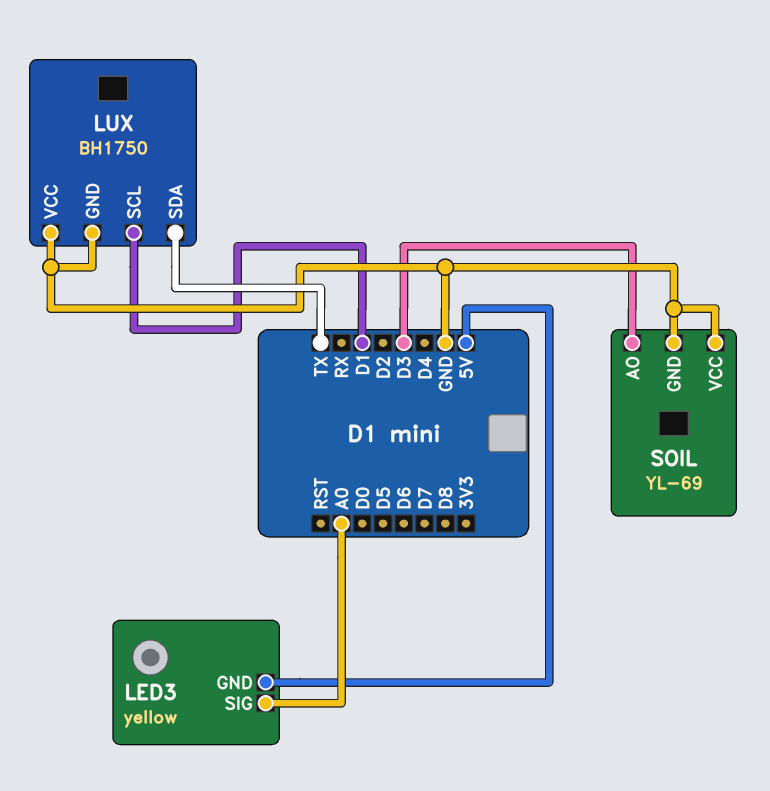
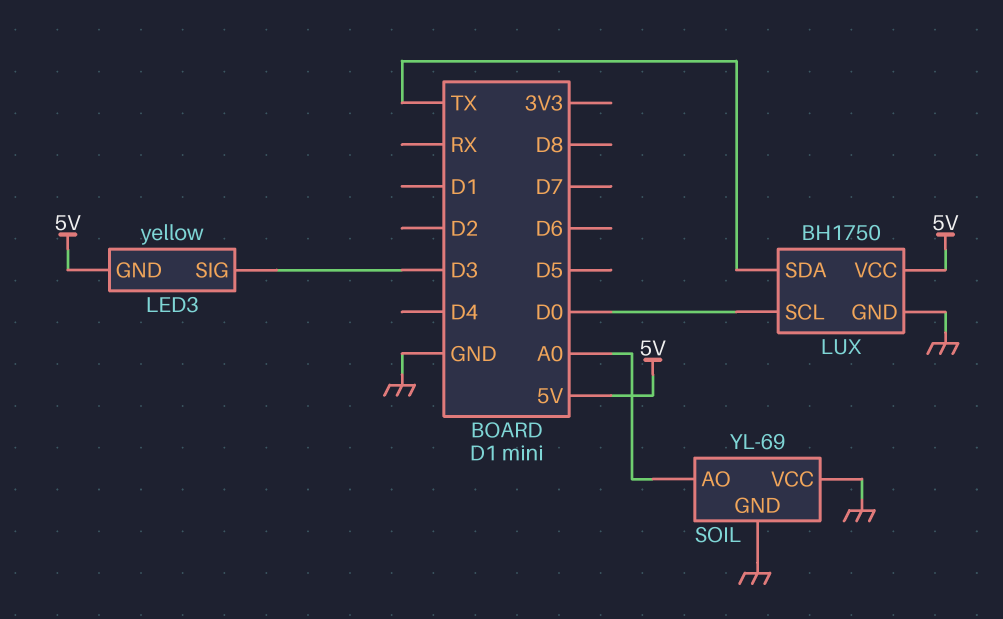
LED3 pin SIG: A0 -> D3
LUX pin SCL: D1 -> D0
LUX pin VCC: GND -> 5V
SOIL pin AO: D3 -> A0

